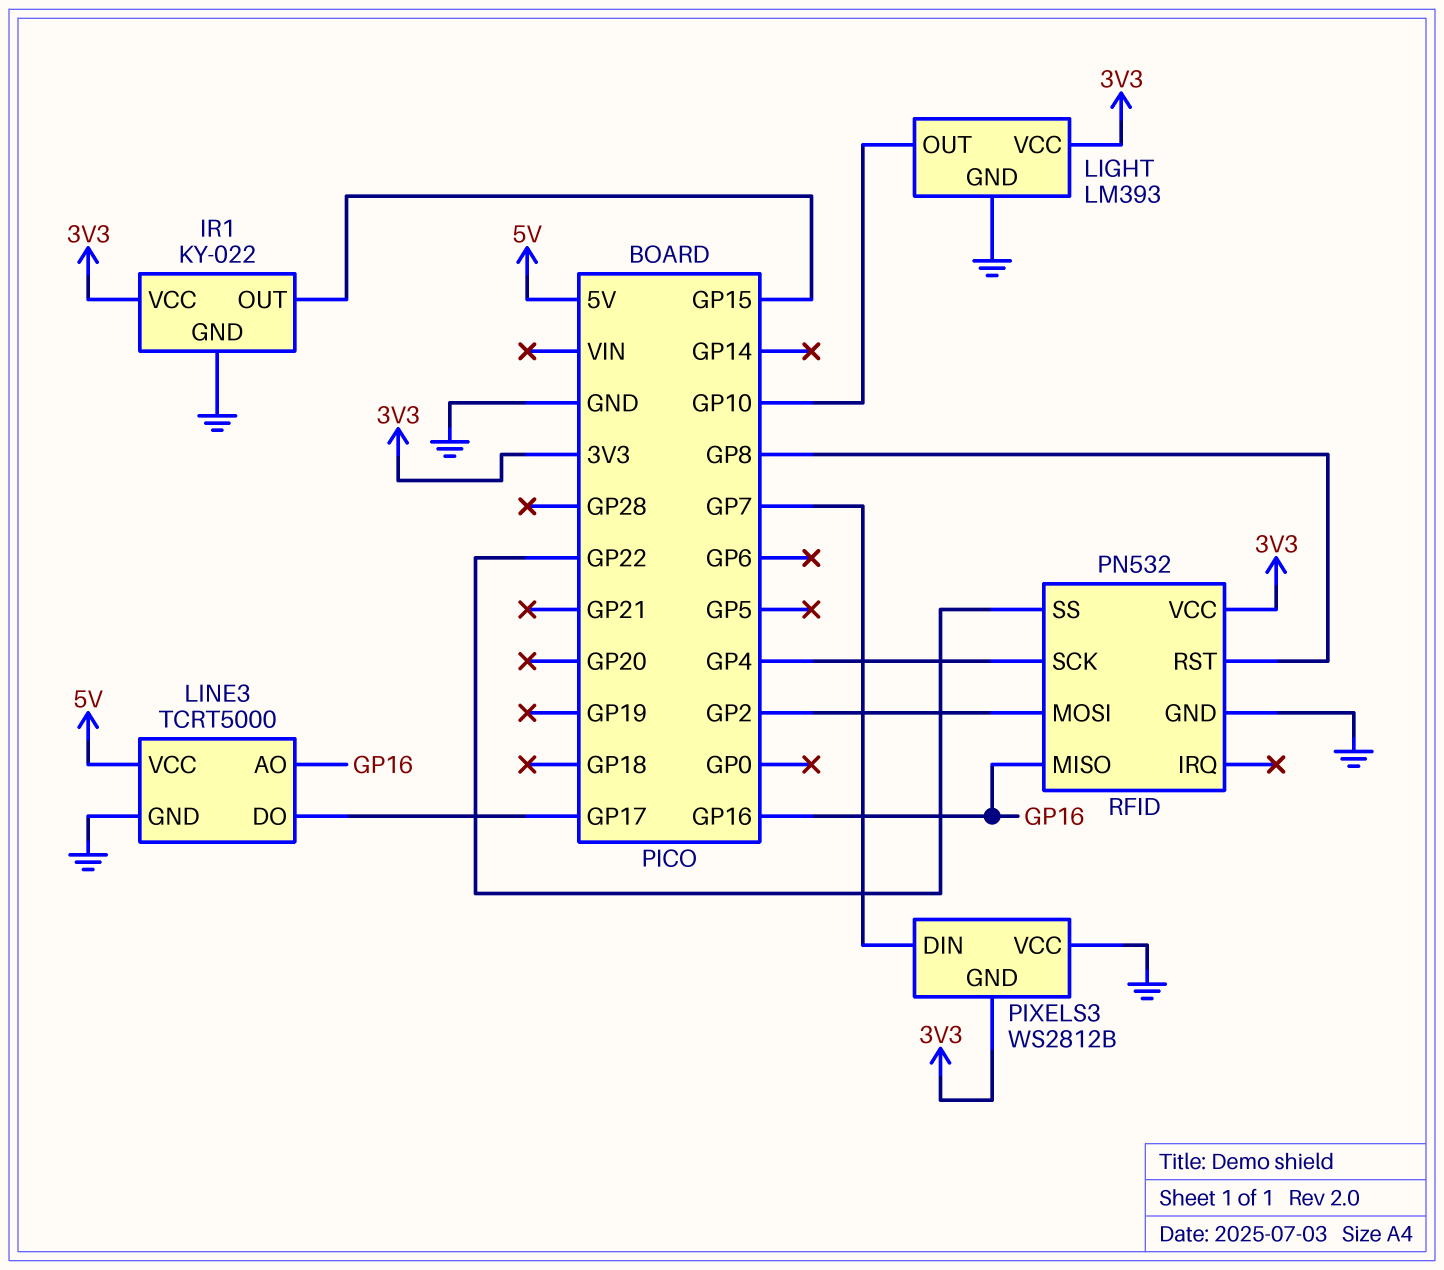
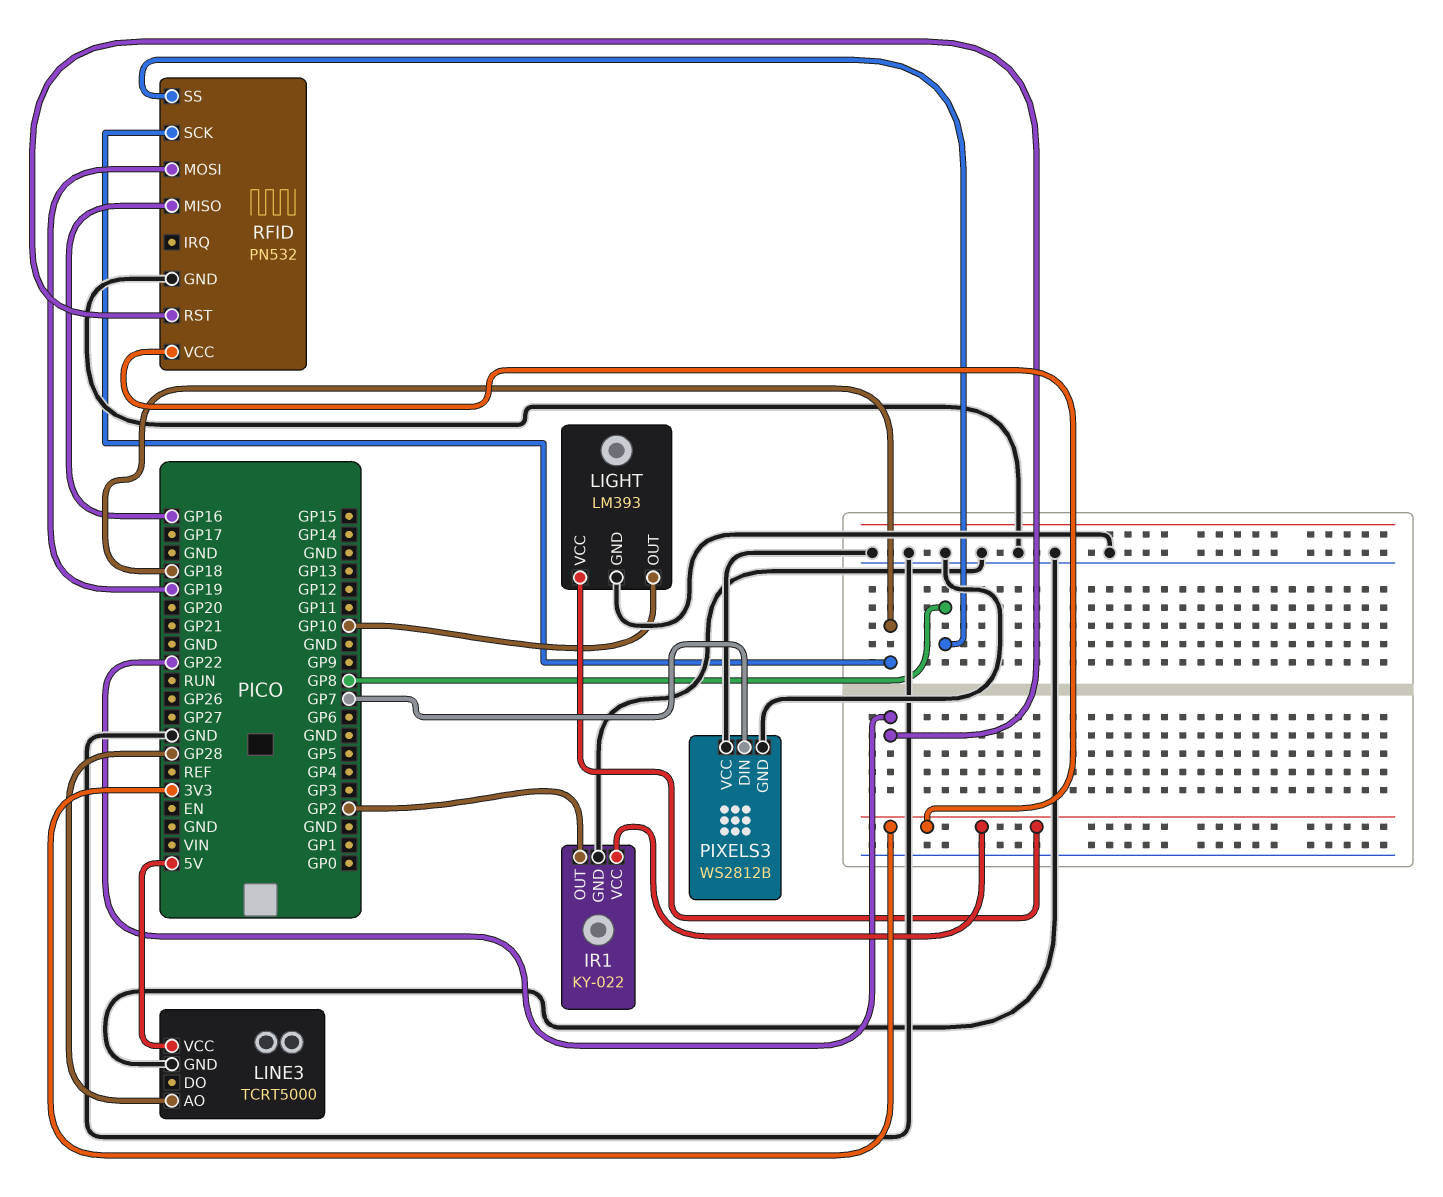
IR1 pin OUT: GP15 -> GP2
LINE3 pin AO: GP16 -> GP28
LINE3 pin DO: GP17 -> none
PIXELS3 pin GND: 3V3 -> GND
RFID pin MOSI: GP2 -> GP19
RFID pin RST: GP8 -> GP22
RFID pin SCK: GP4 -> GP18
RFID pin SS: GP22 -> GP8

